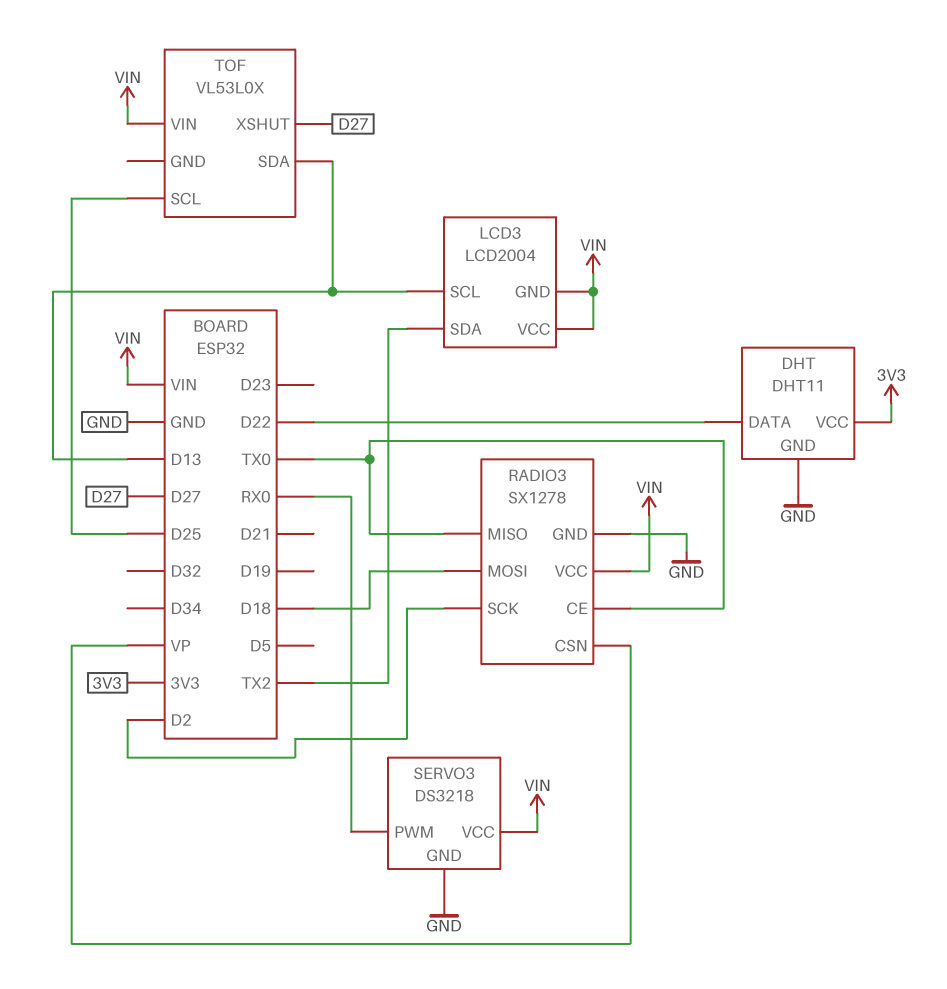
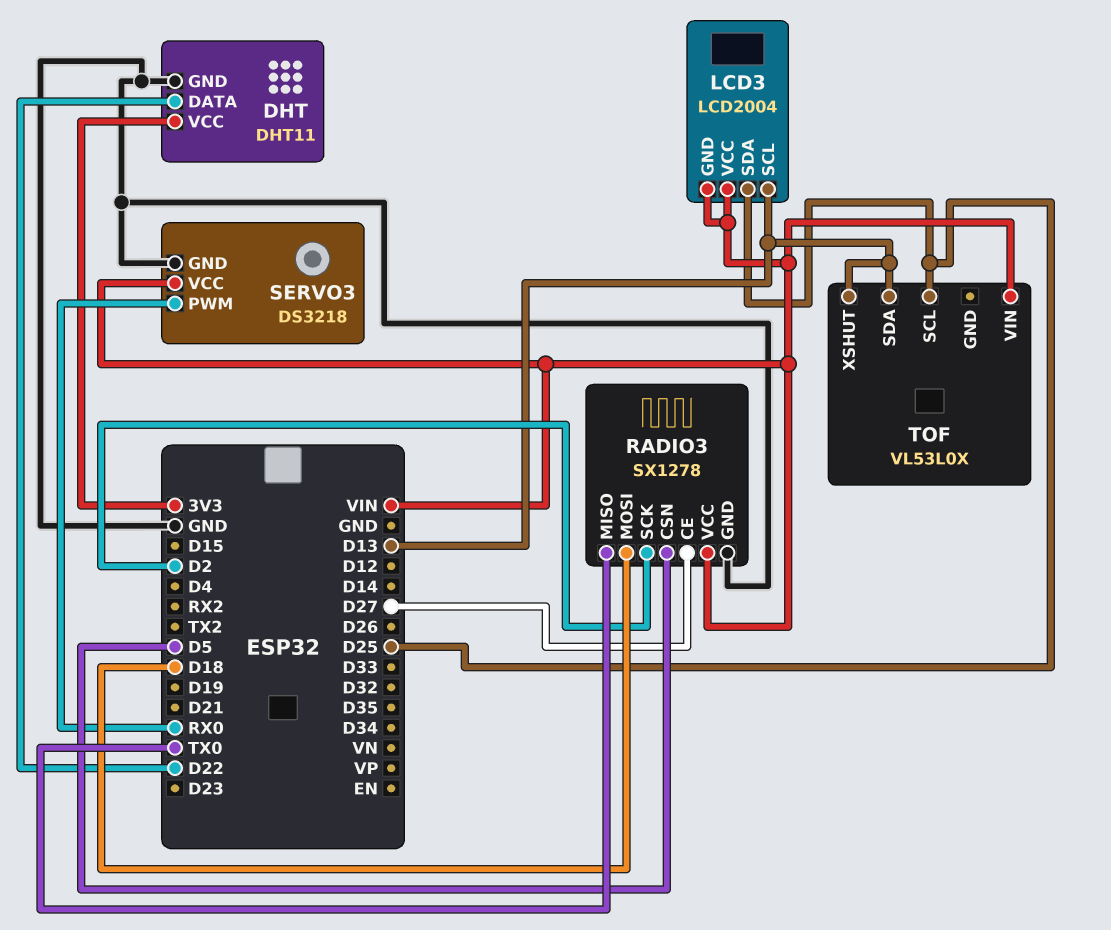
LCD3 pin SDA: TX2 -> D25
RADIO3 pin CE: TX0 -> D27
RADIO3 pin CSN: VP -> D5
TOF pin XSHUT: D27 -> D13

